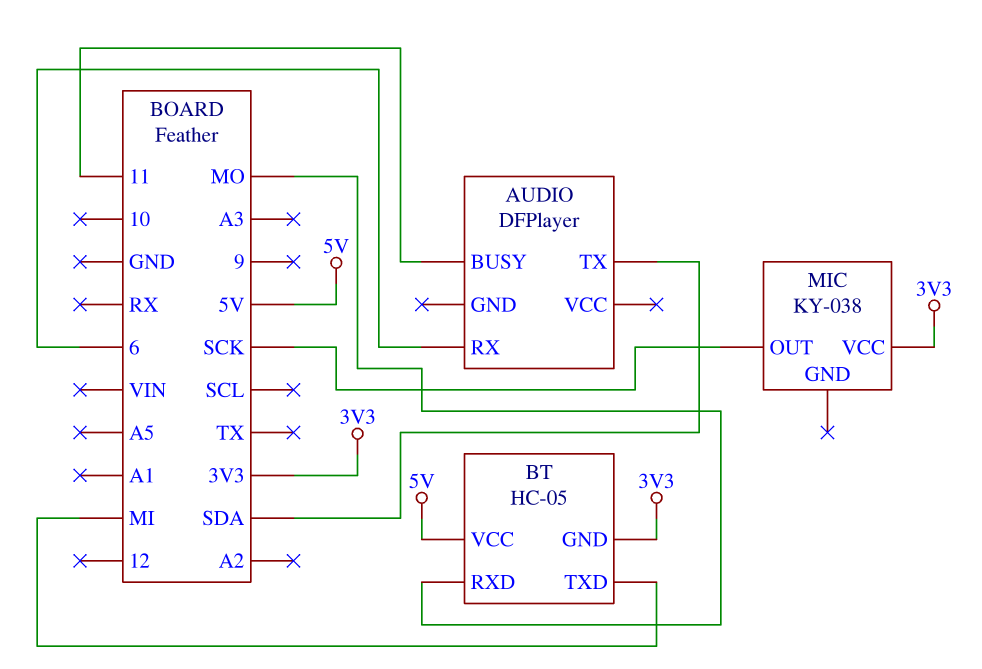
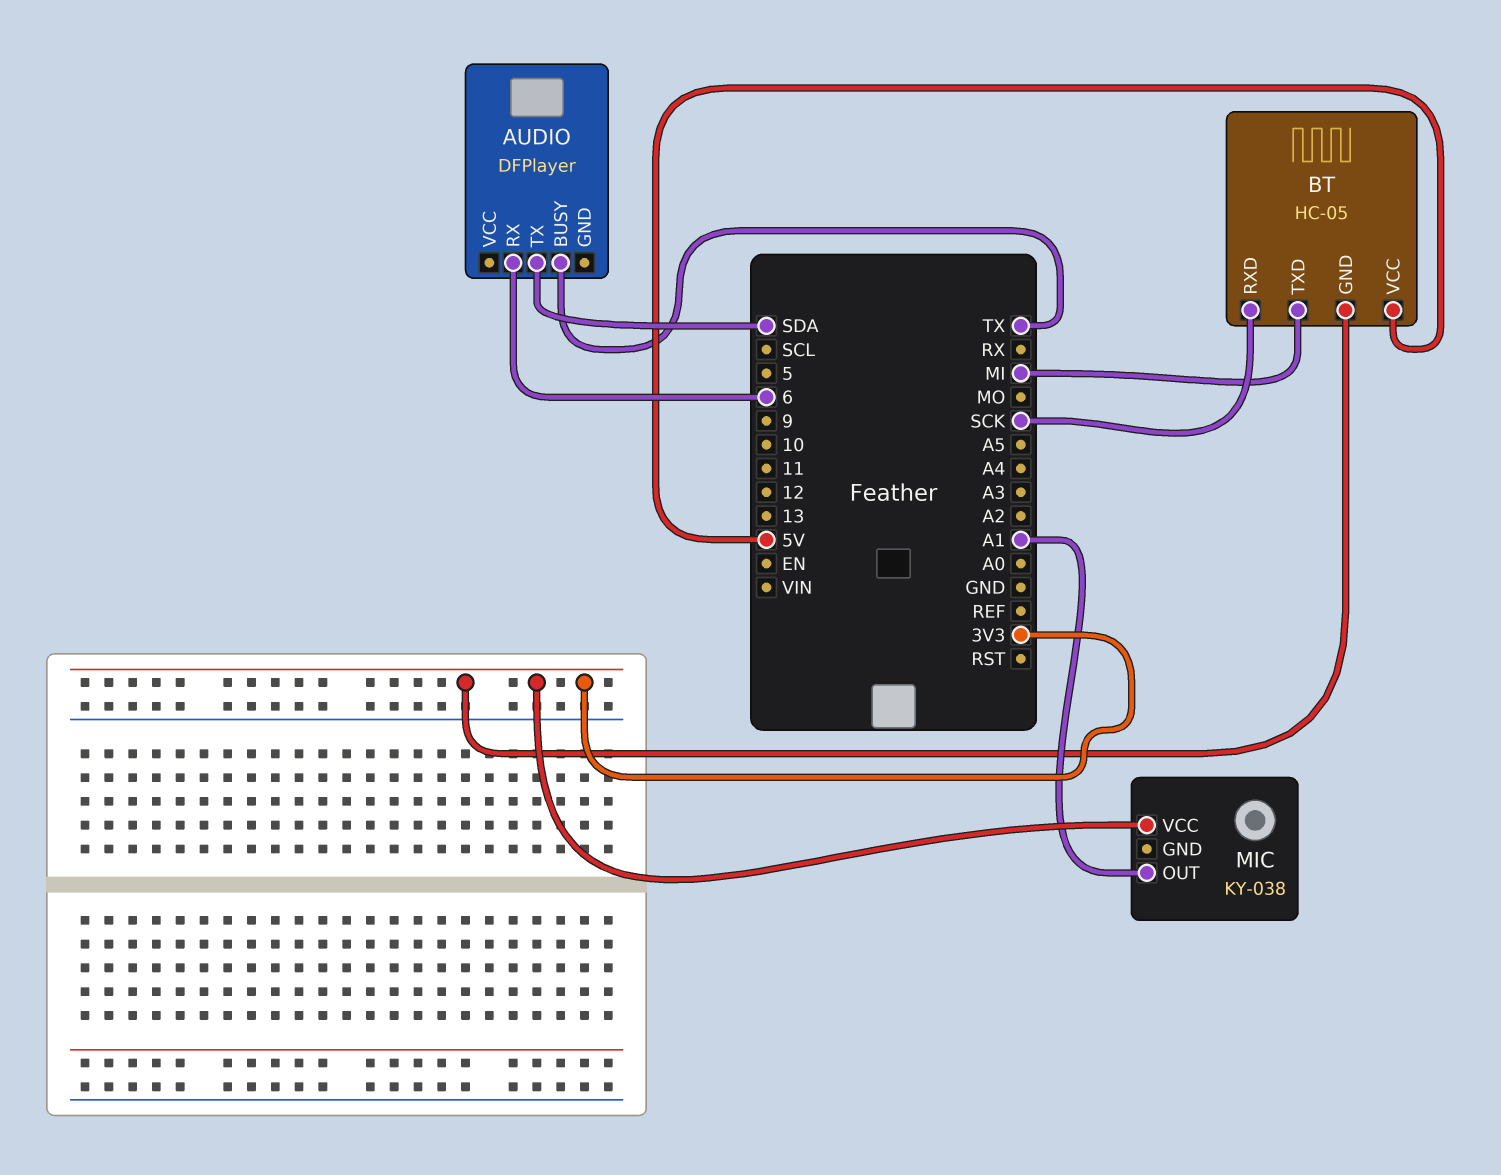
AUDIO pin BUSY: 11 -> TX
BT pin RXD: MO -> SCK
MIC pin OUT: SCK -> A1

